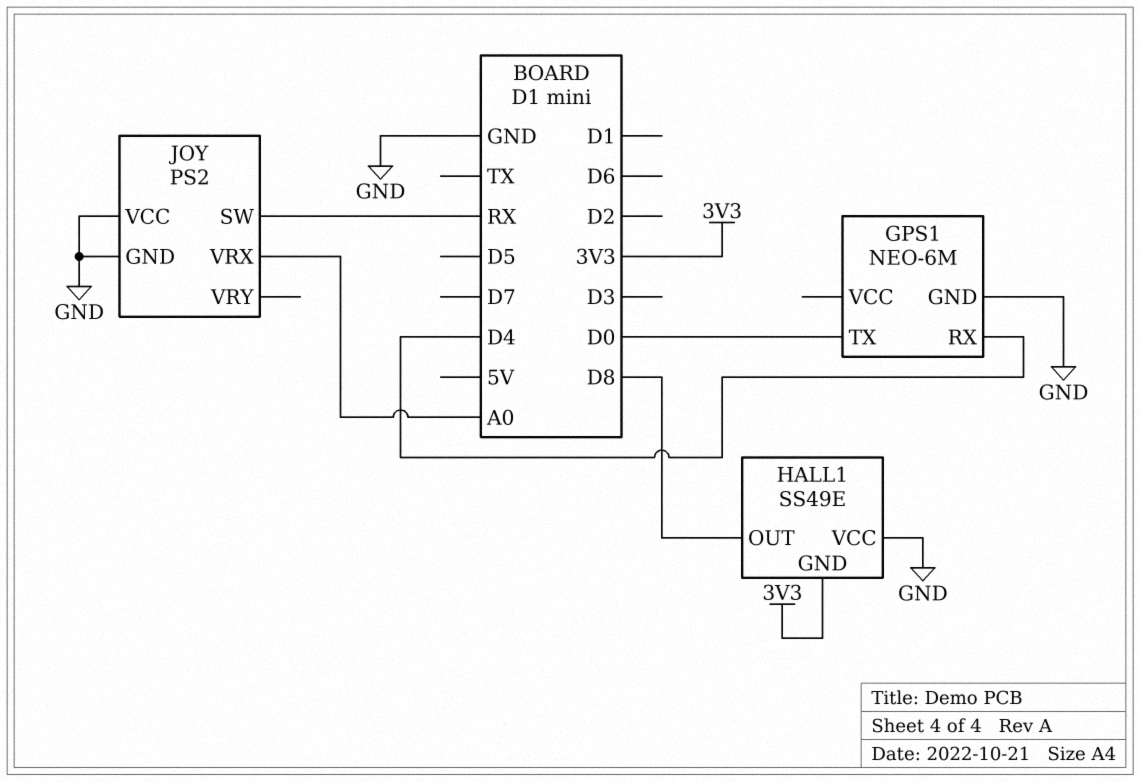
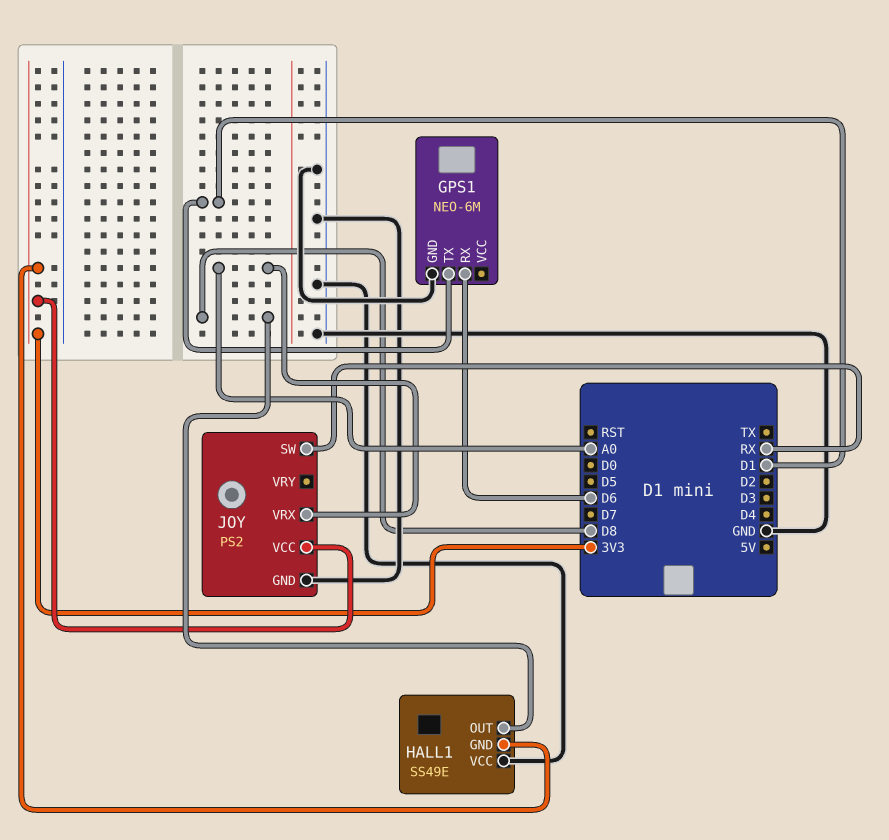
GPS1 pin RX: D4 -> D6
GPS1 pin TX: D0 -> D1
JOY pin VCC: GND -> 3V3

